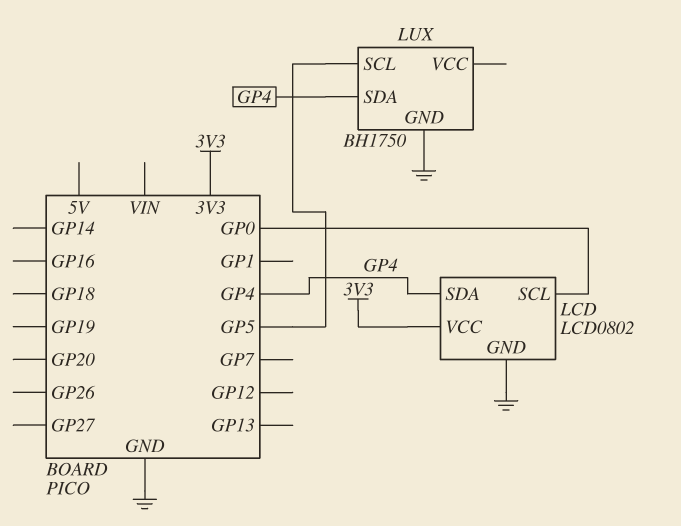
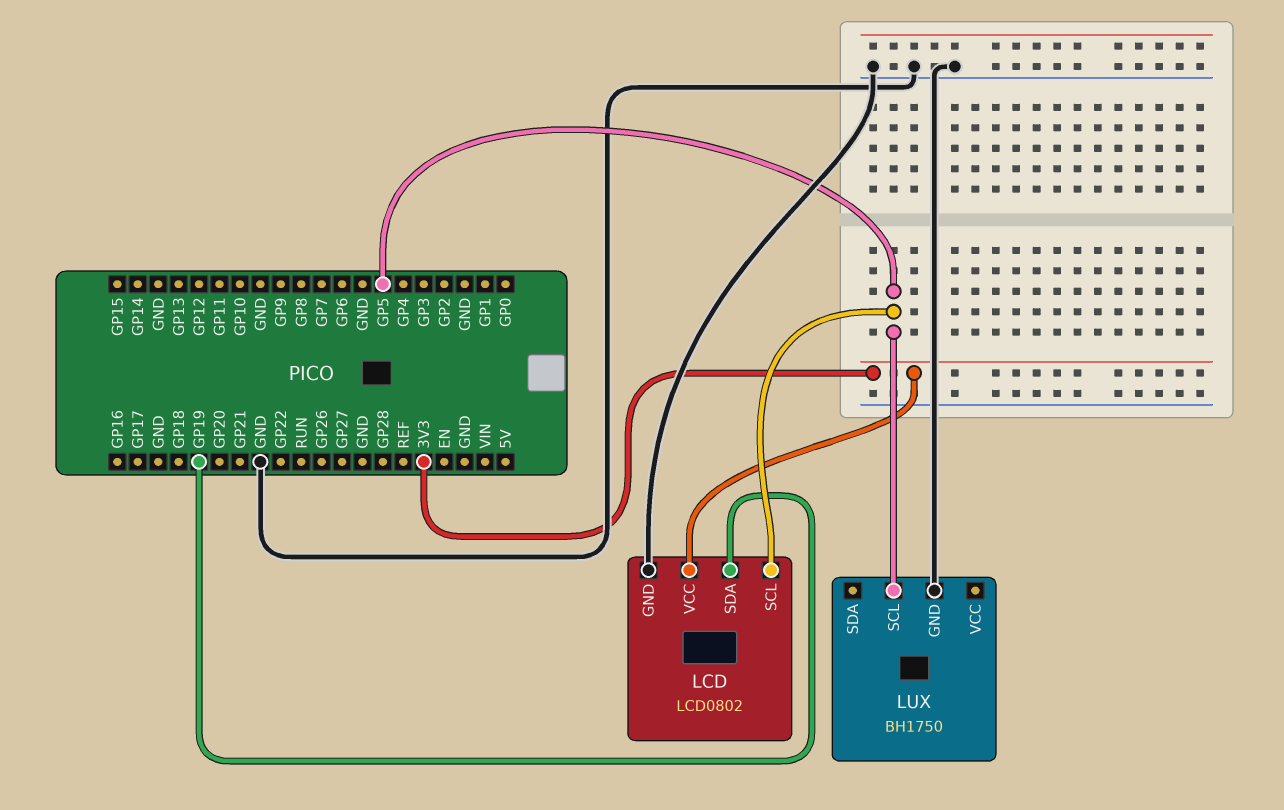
LCD pin SCL: GP0 -> GP5
LCD pin SDA: GP4 -> GP19
LUX pin SDA: GP4 -> none

